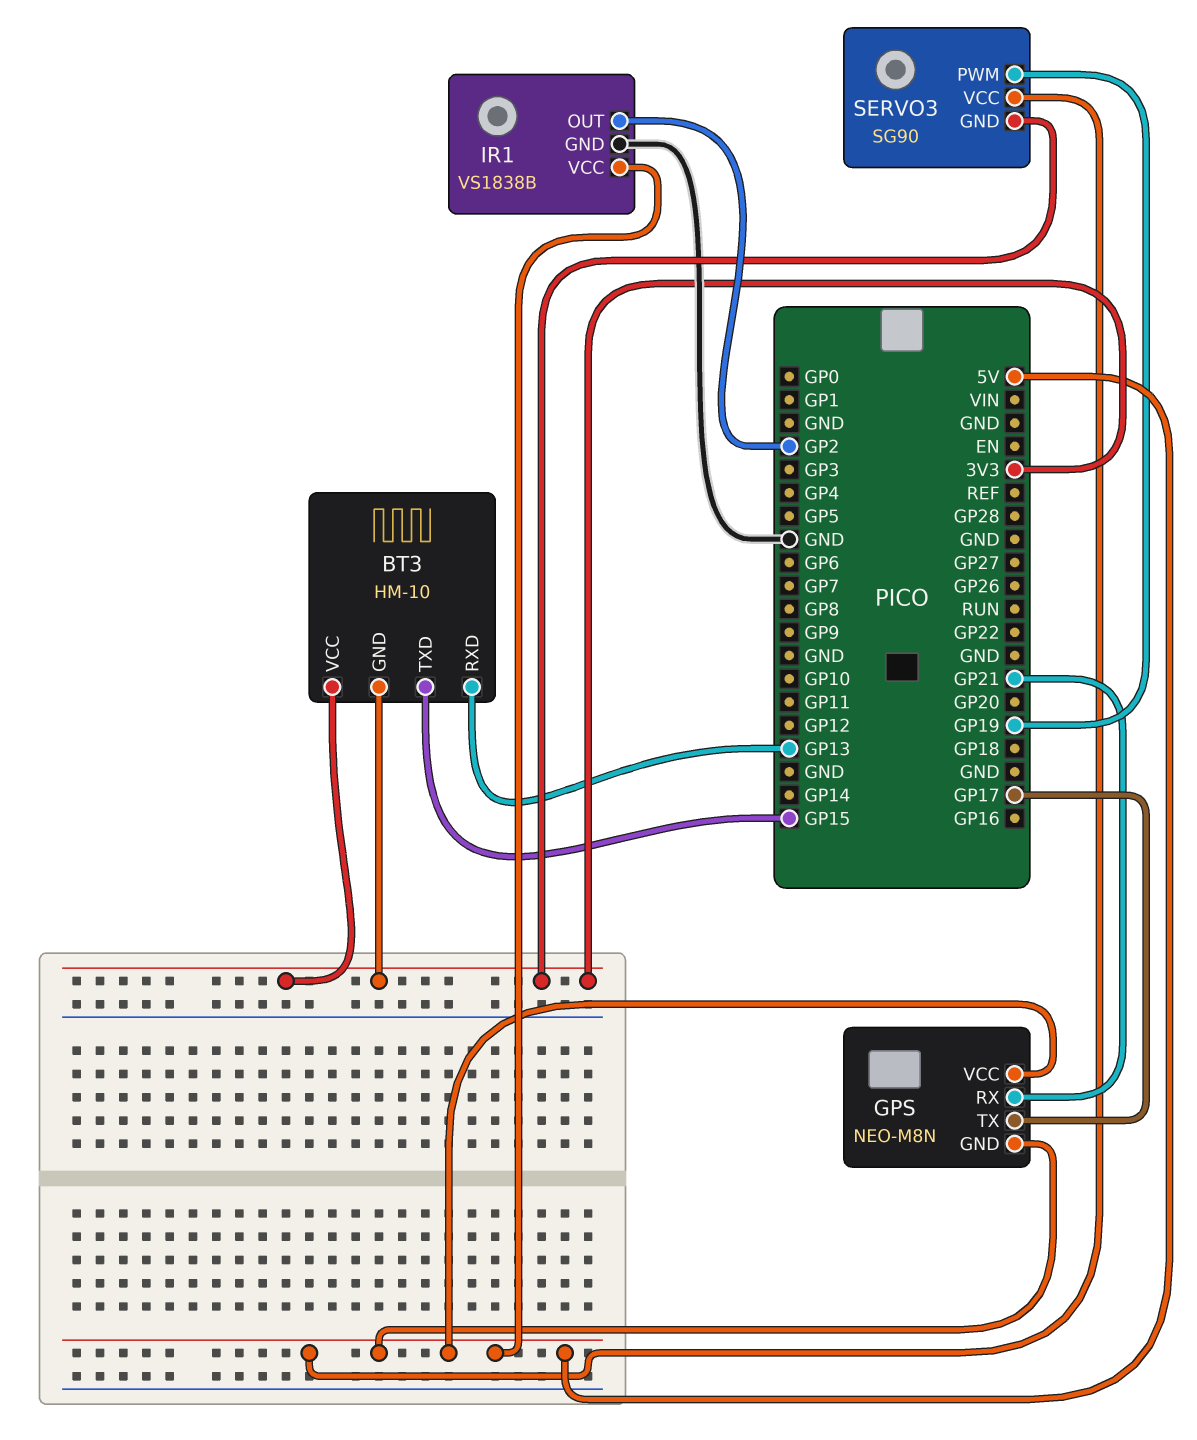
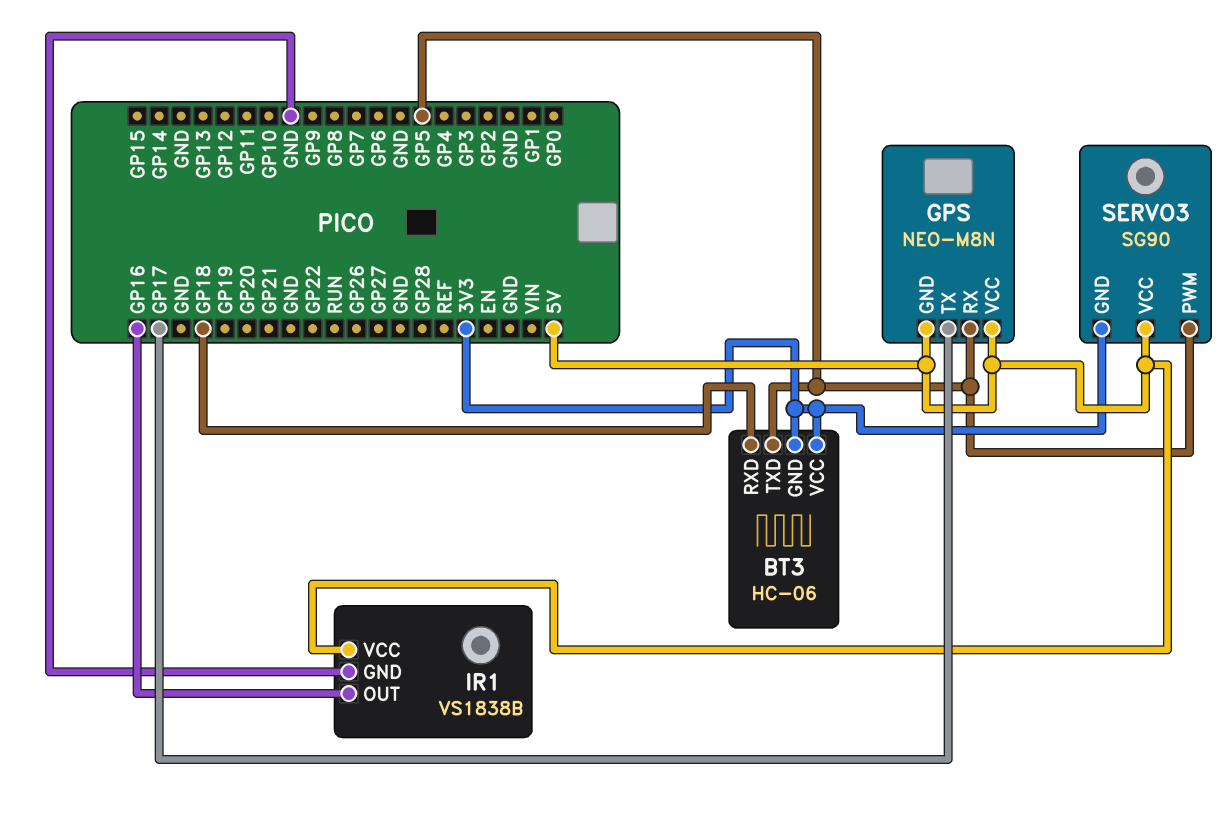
BT3: HM-10 -> HC-06
BT3 pin RXD: GP13 -> GP18
BT3 pin TXD: GP15 -> GP5
GPS pin RX: GP21 -> GP5
IR1 pin OUT: GP2 -> GP16
SERVO3 pin PWM: GP19 -> GP5

